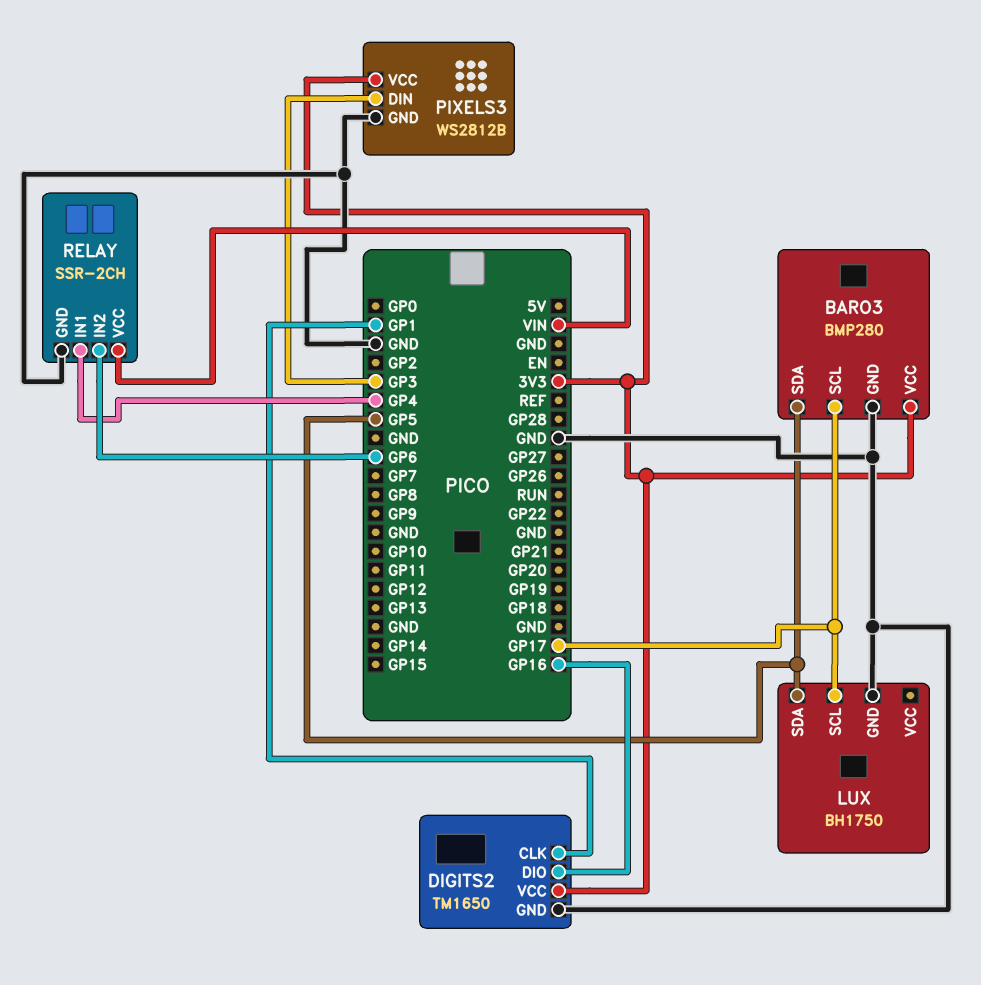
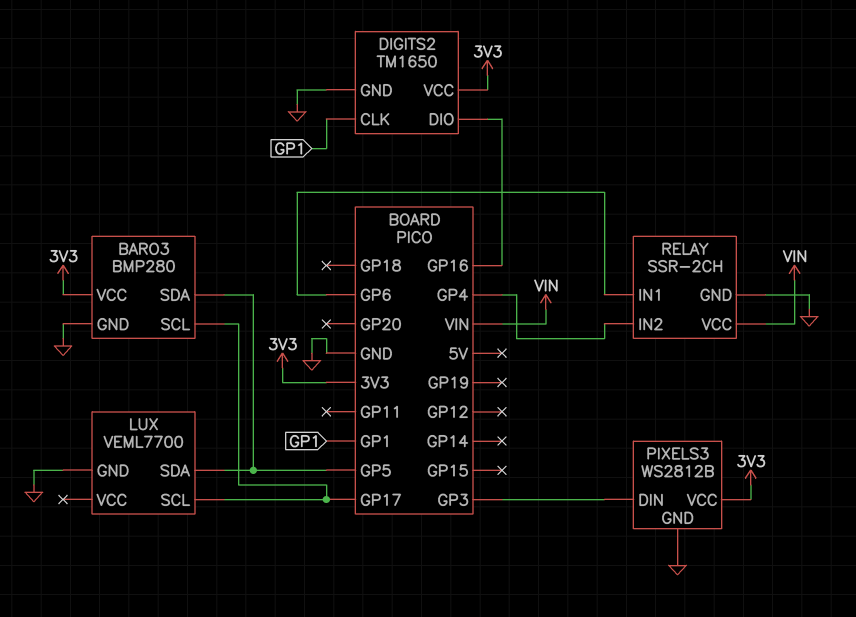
LUX: BH1750 -> VEML7700
RELAY pin IN1: GP4 -> GP6
RELAY pin IN2: GP6 -> GP4

